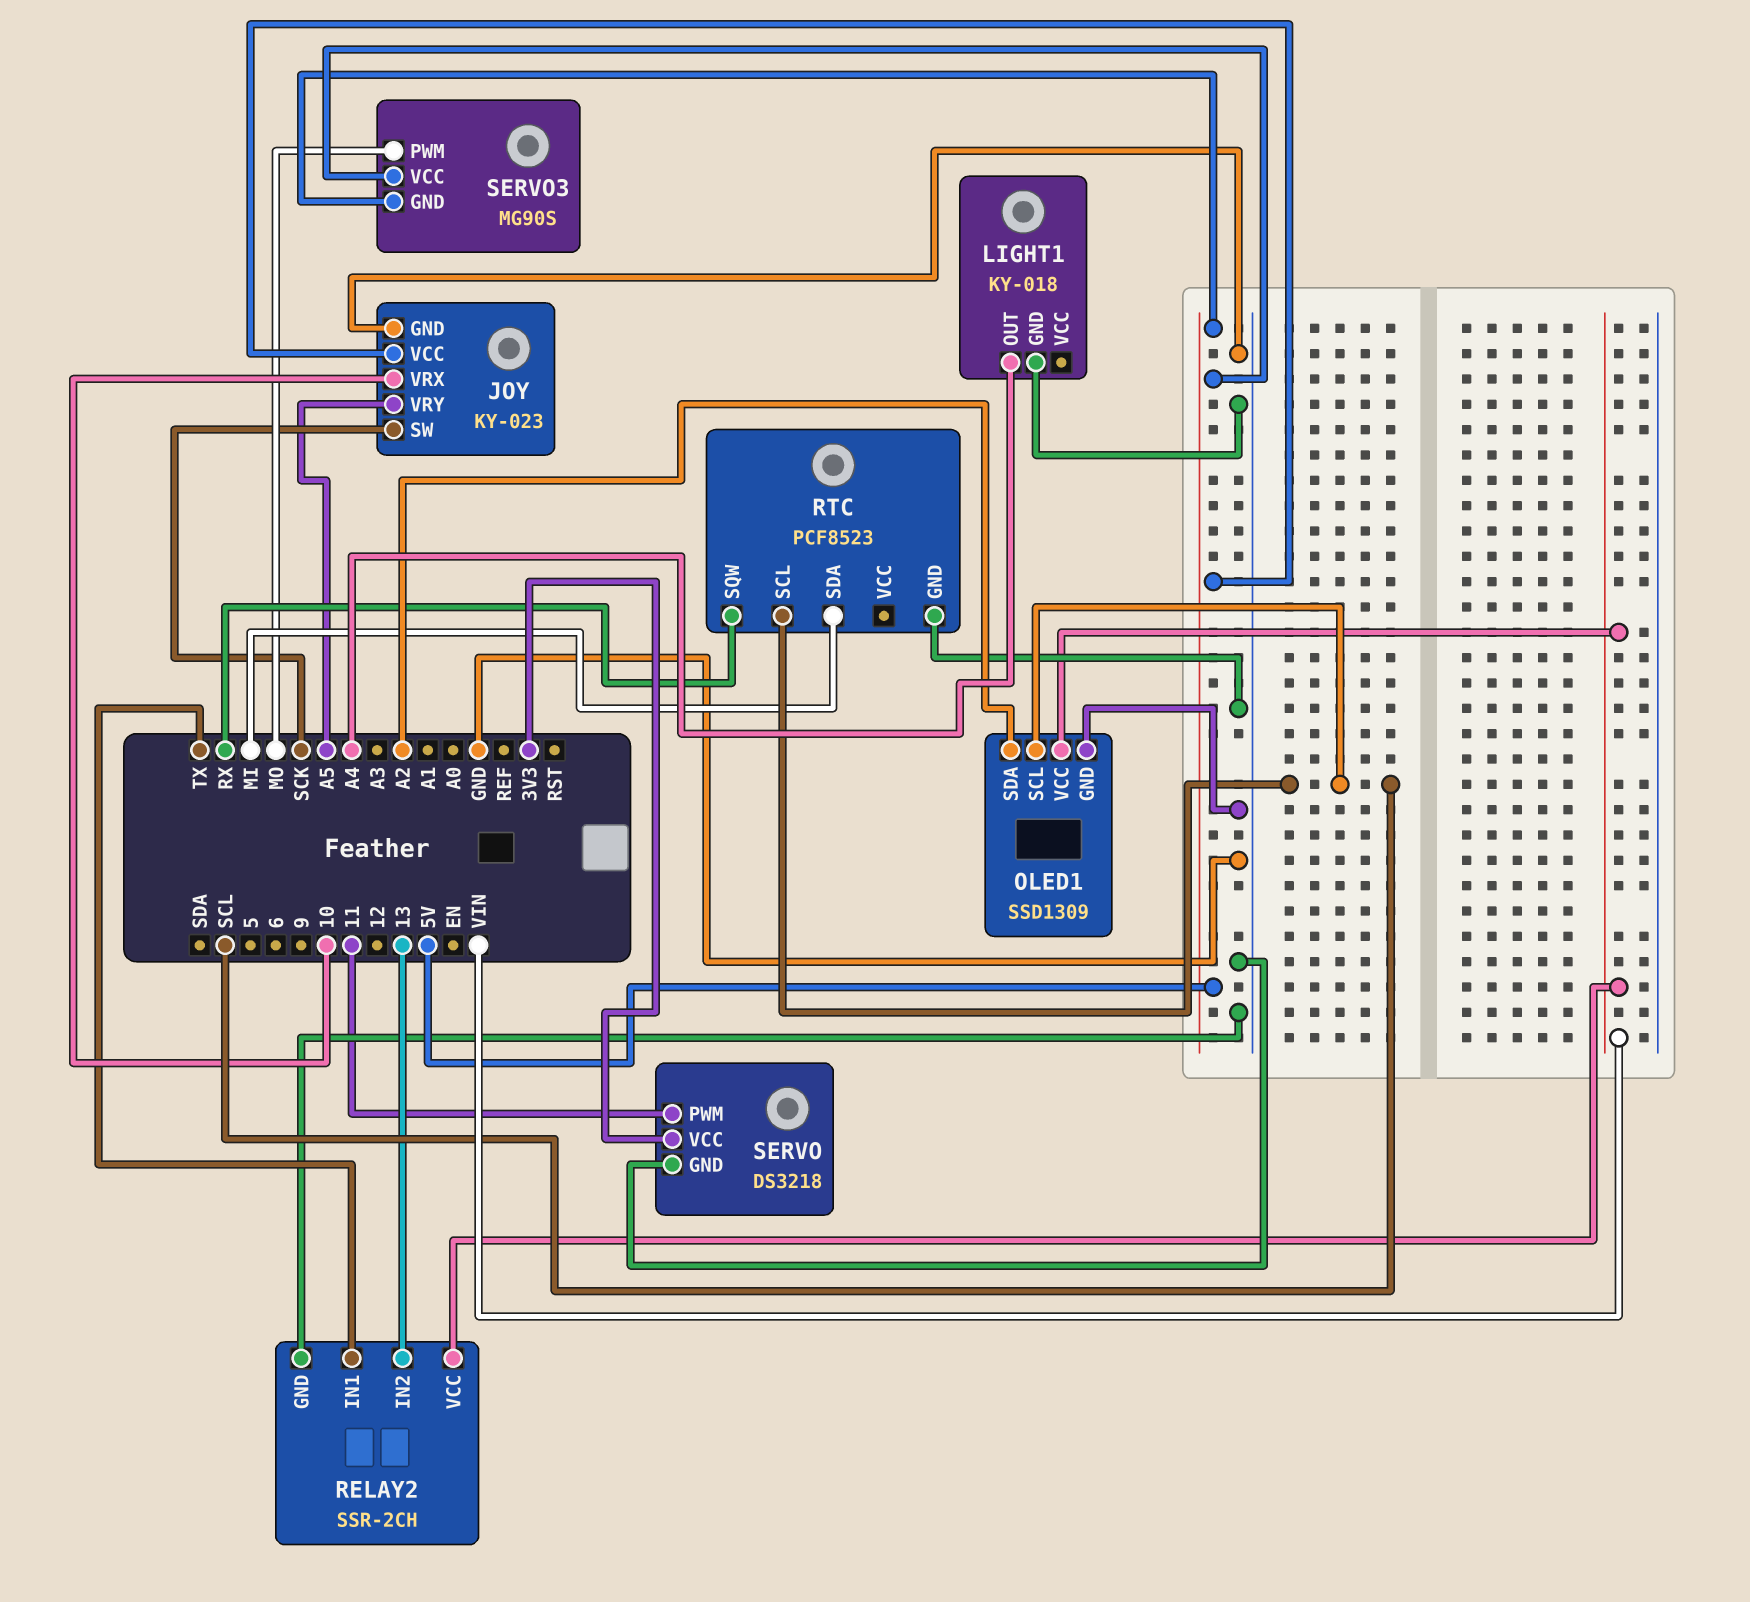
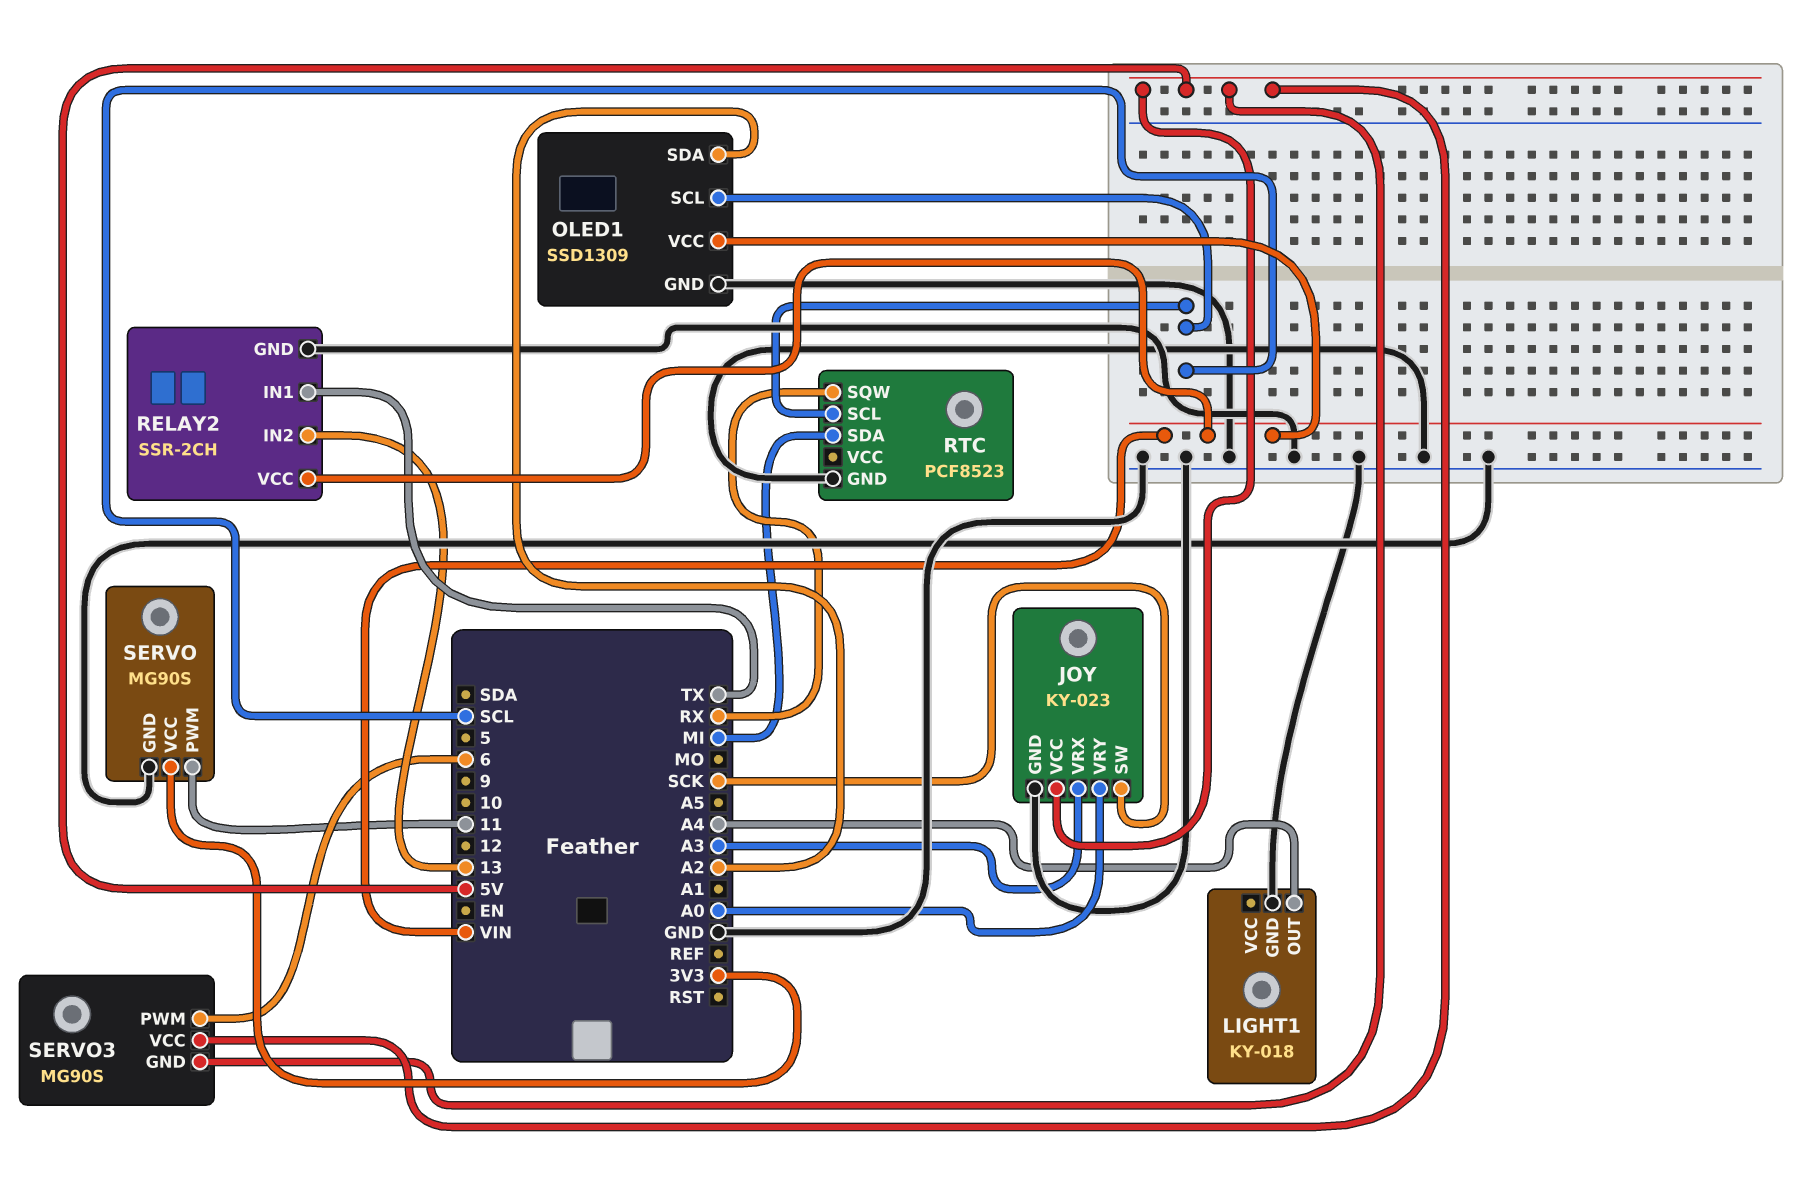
JOY pin VRX: 10 -> A3
JOY pin VRY: A5 -> A0
SERVO: DS3218 -> MG90S
SERVO3 pin PWM: MO -> 6

